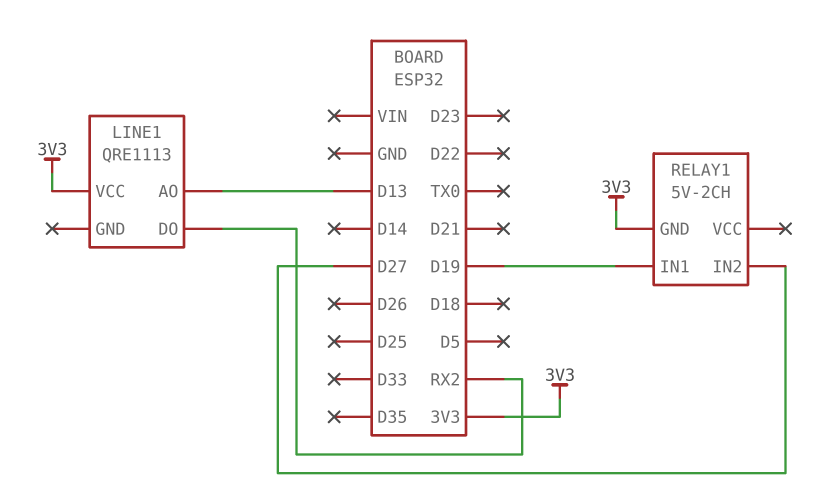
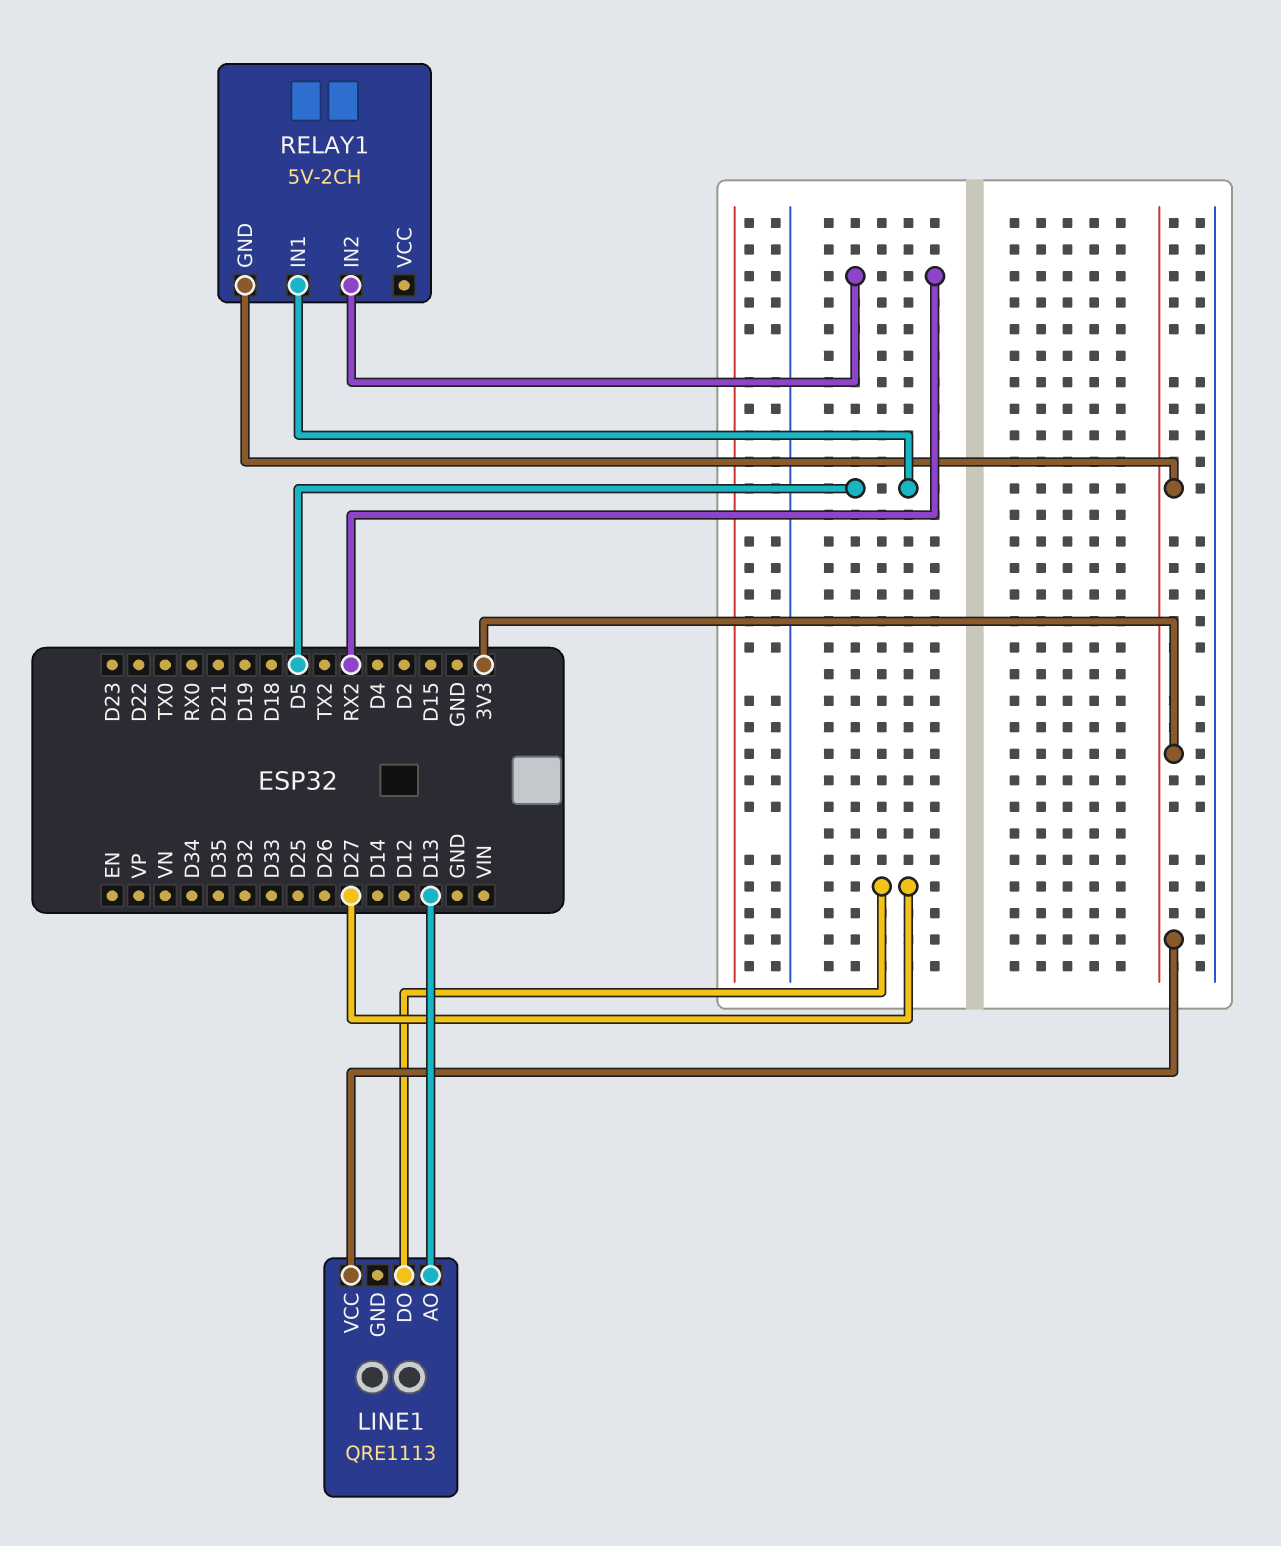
LINE1 pin DO: RX2 -> D27
RELAY1 pin IN1: D19 -> D5
RELAY1 pin IN2: D27 -> RX2

